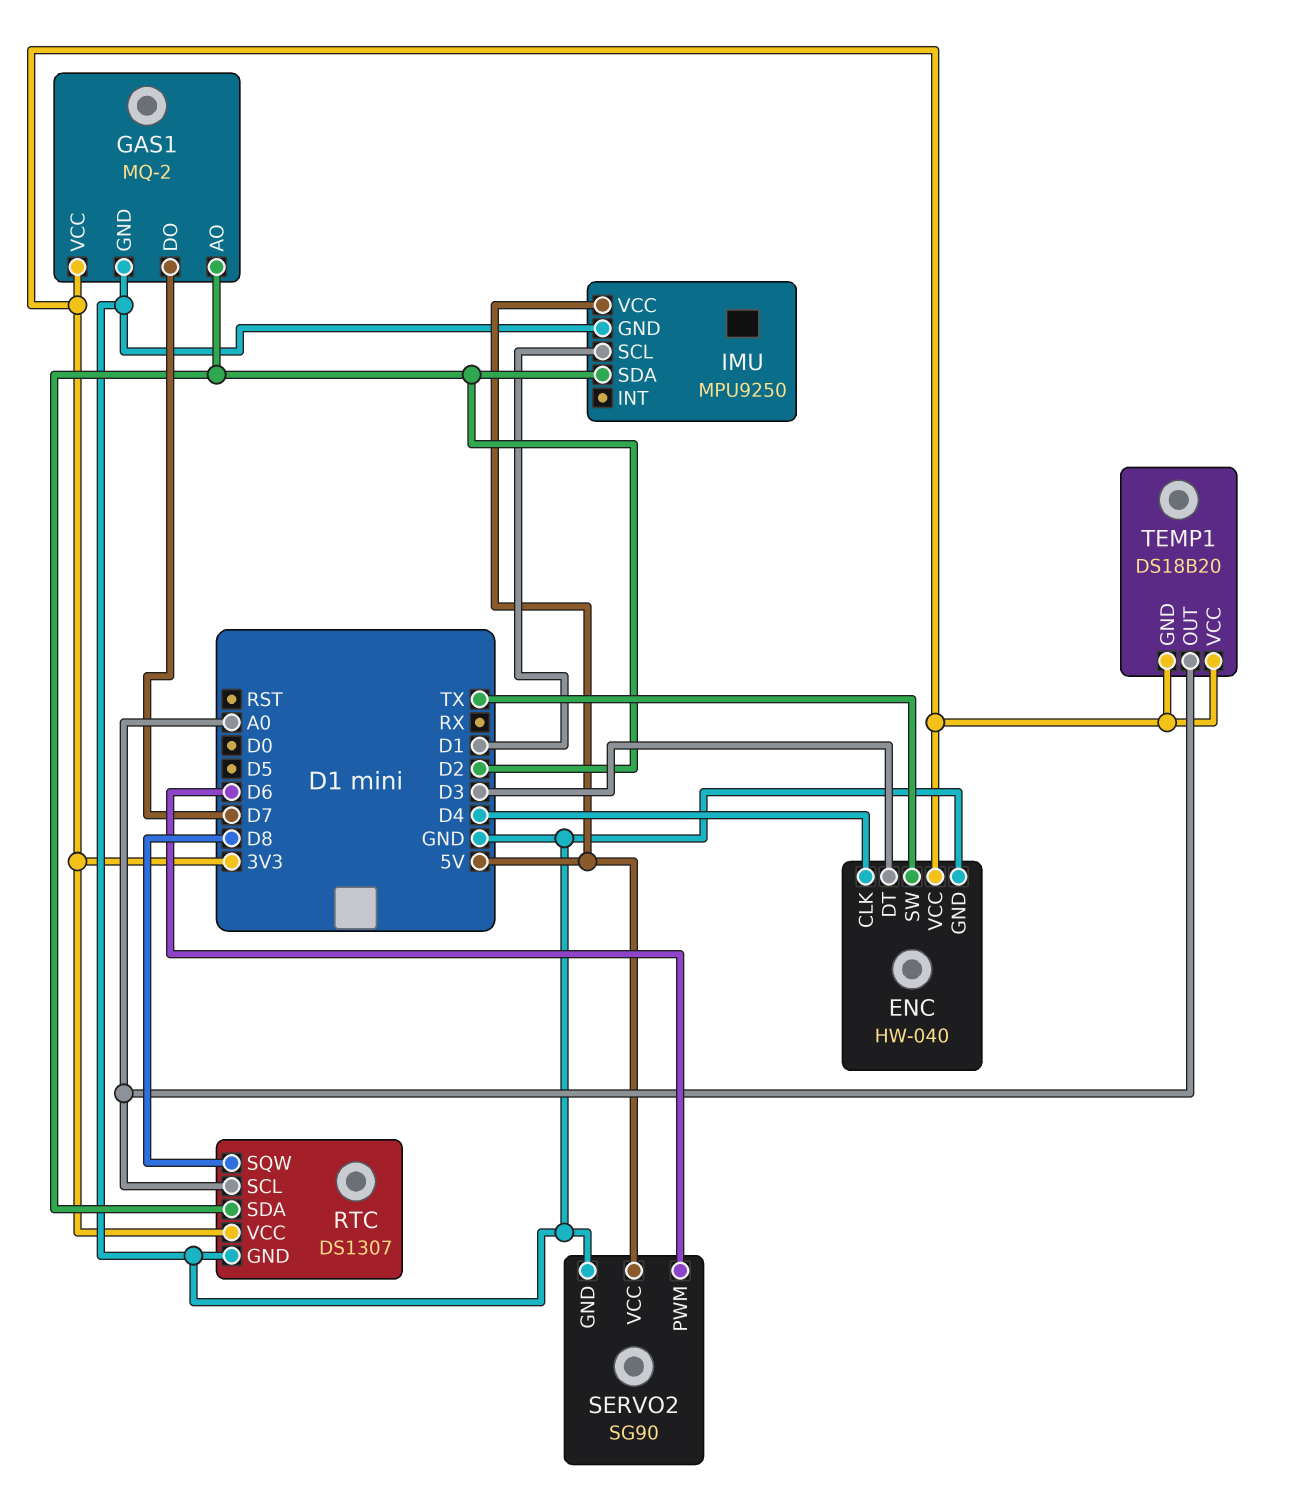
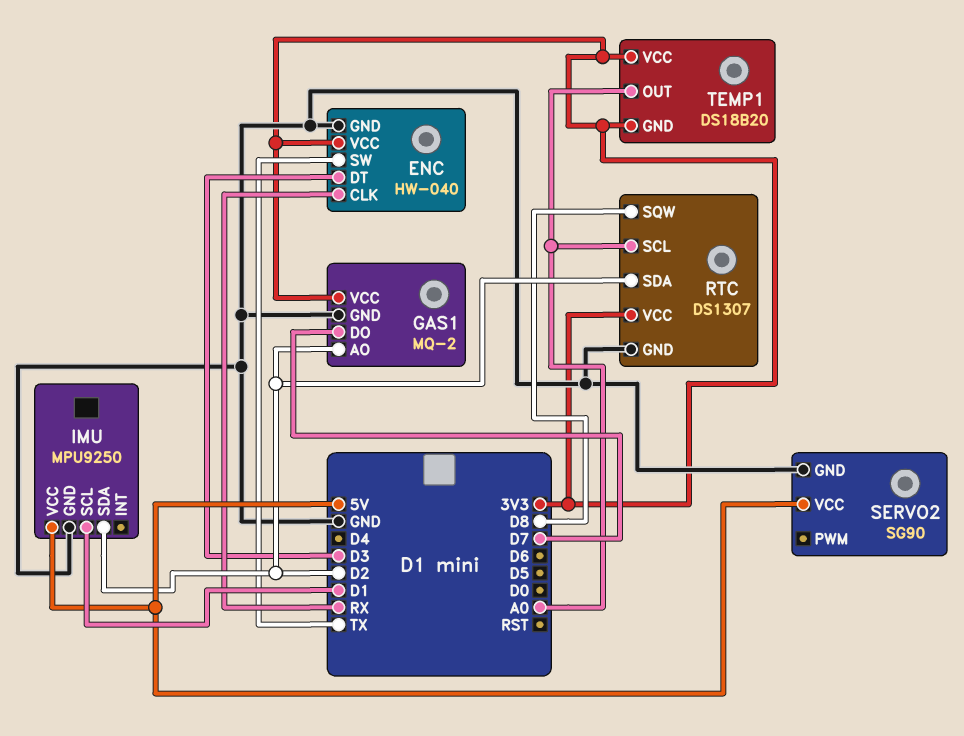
ENC pin CLK: D4 -> RX
SERVO2 pin PWM: D6 -> none

